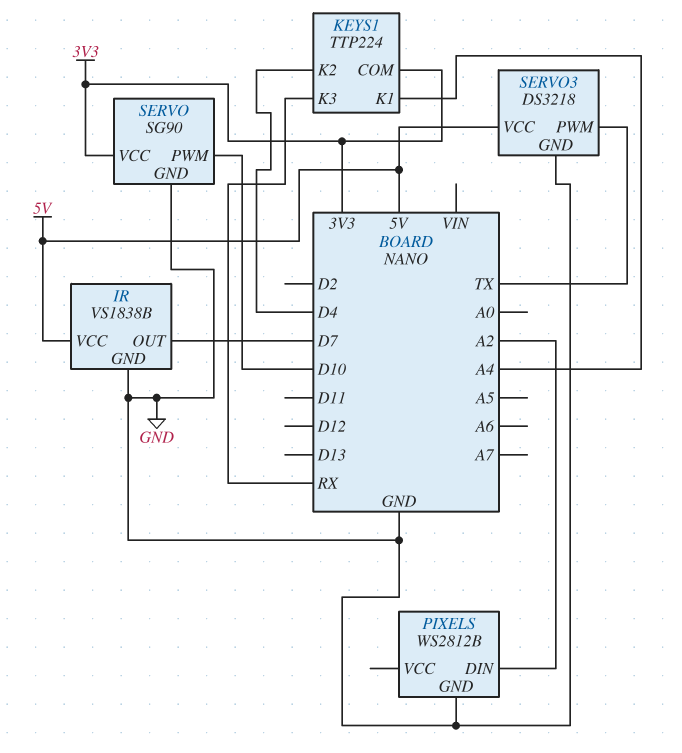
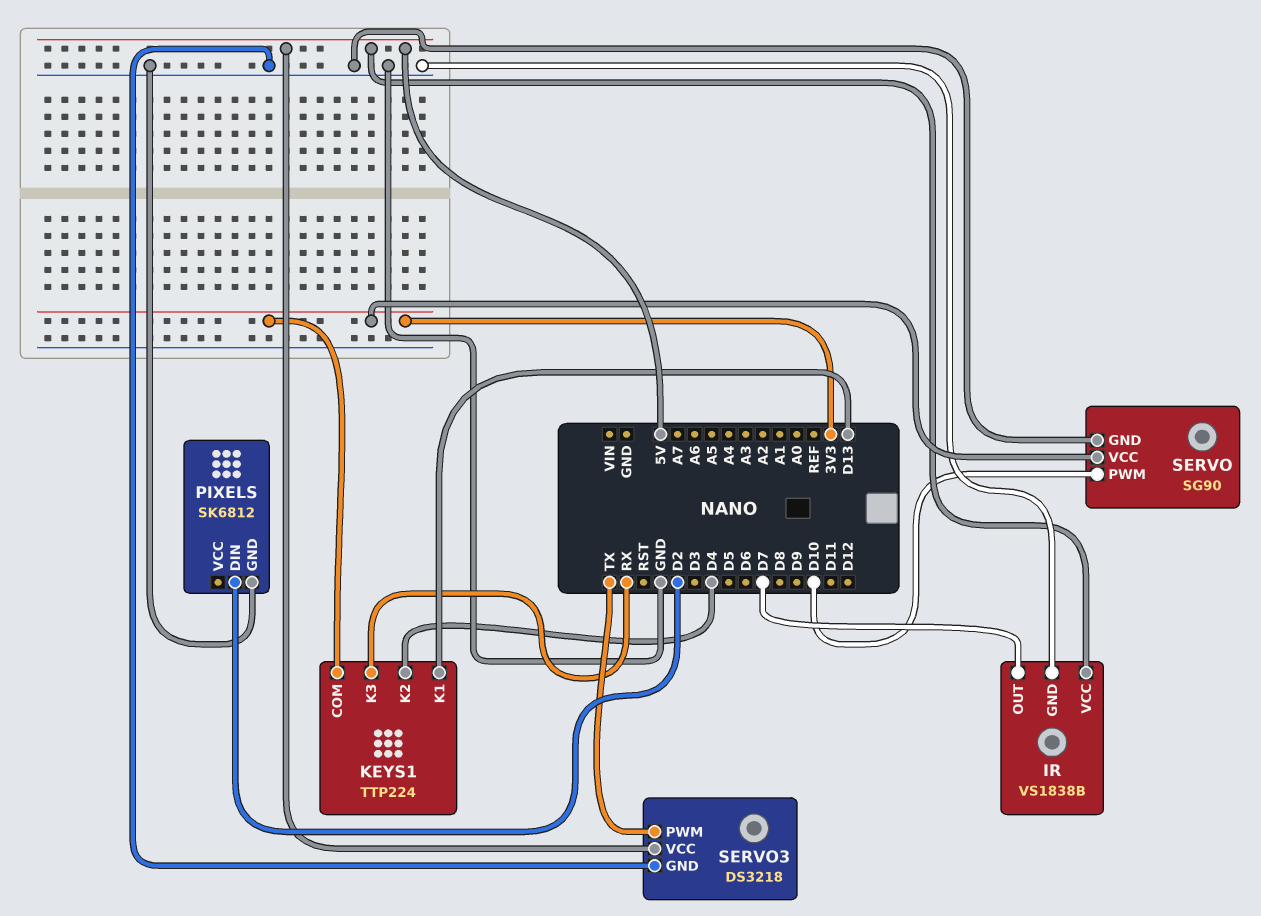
KEYS1 pin K1: A4 -> D13
PIXELS: WS2812B -> SK6812
PIXELS pin DIN: A2 -> D2

